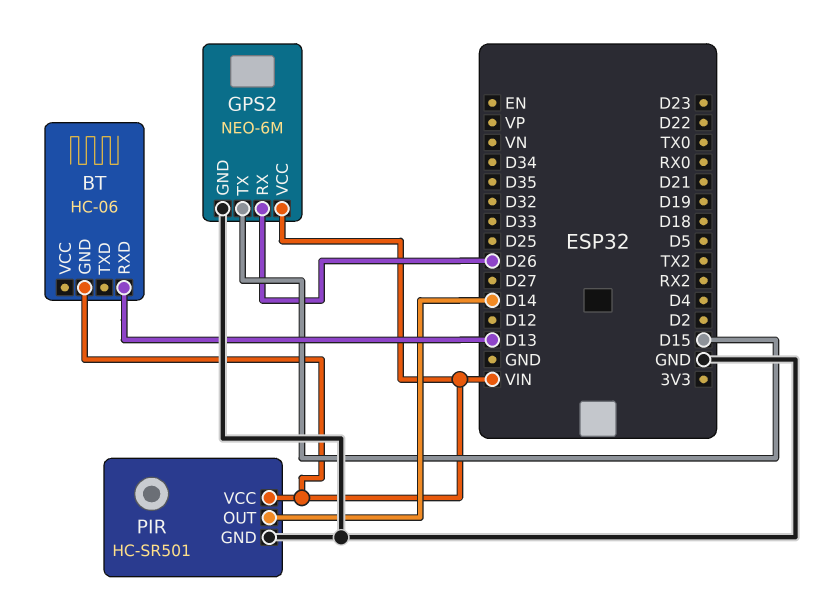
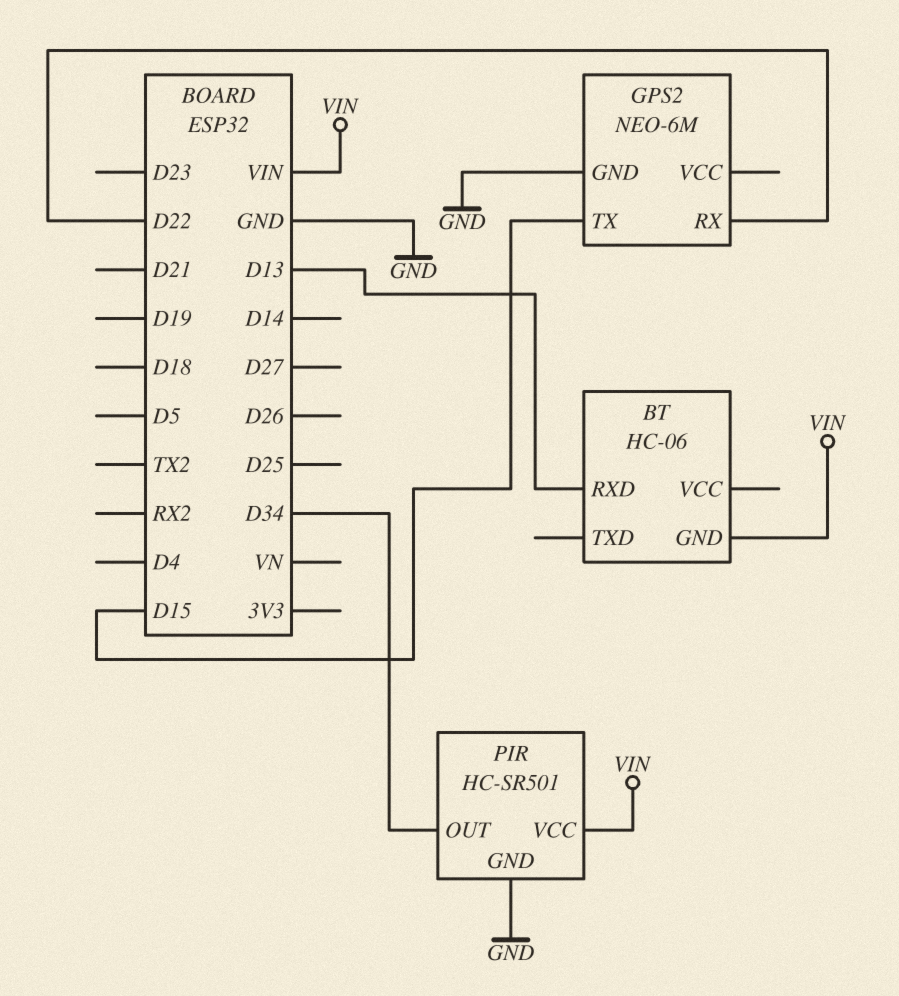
GPS2 pin RX: D26 -> D22
GPS2 pin VCC: VIN -> none
PIR pin OUT: D14 -> D34

